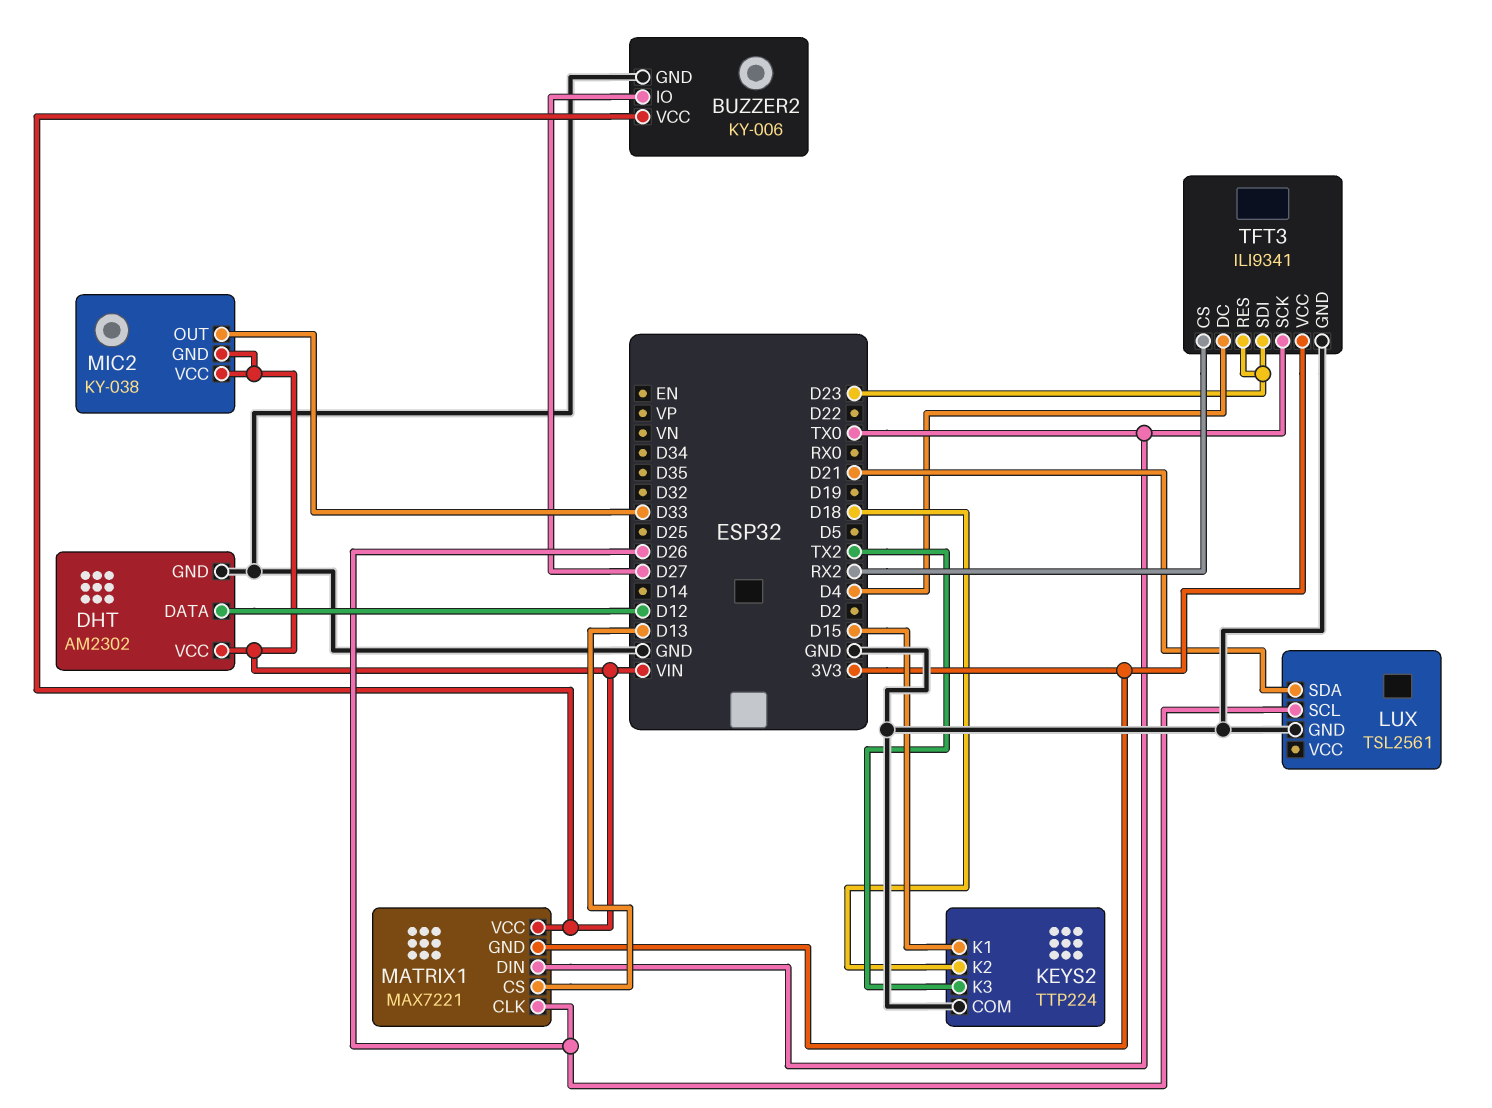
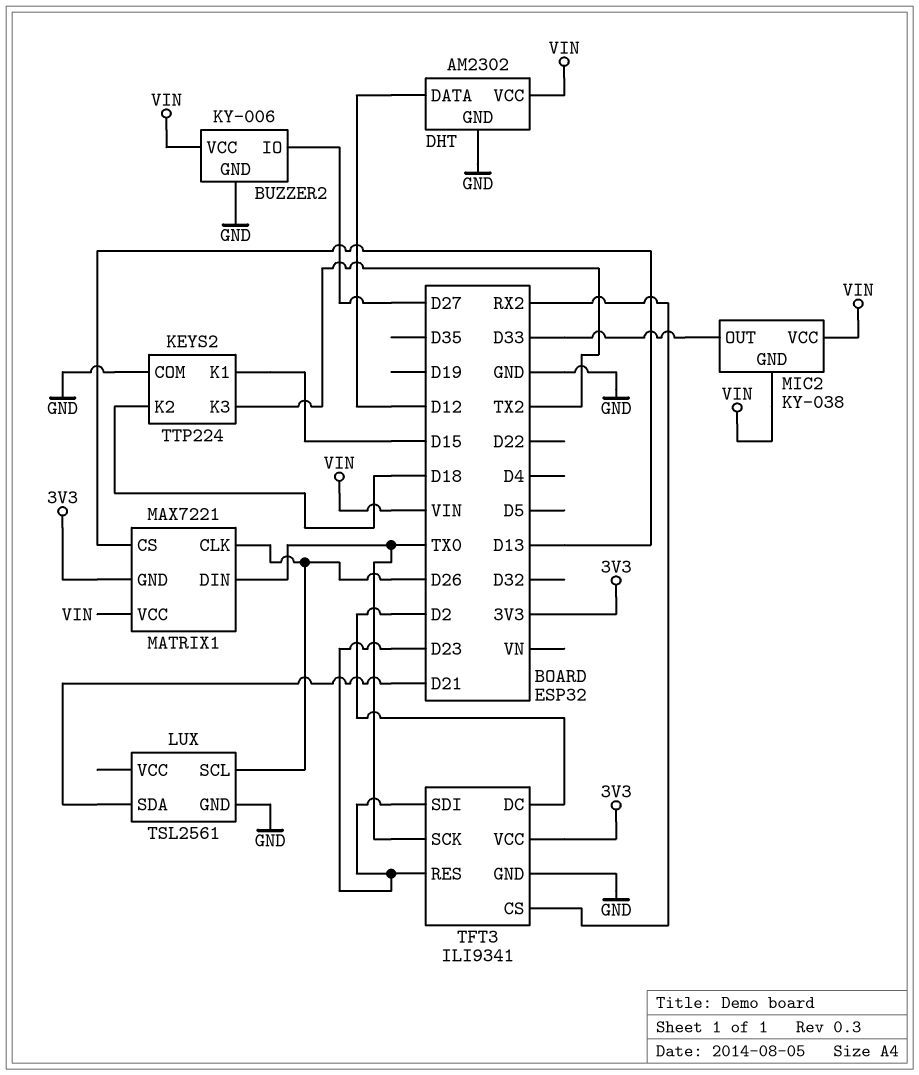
TFT3 pin DC: D4 -> D2

